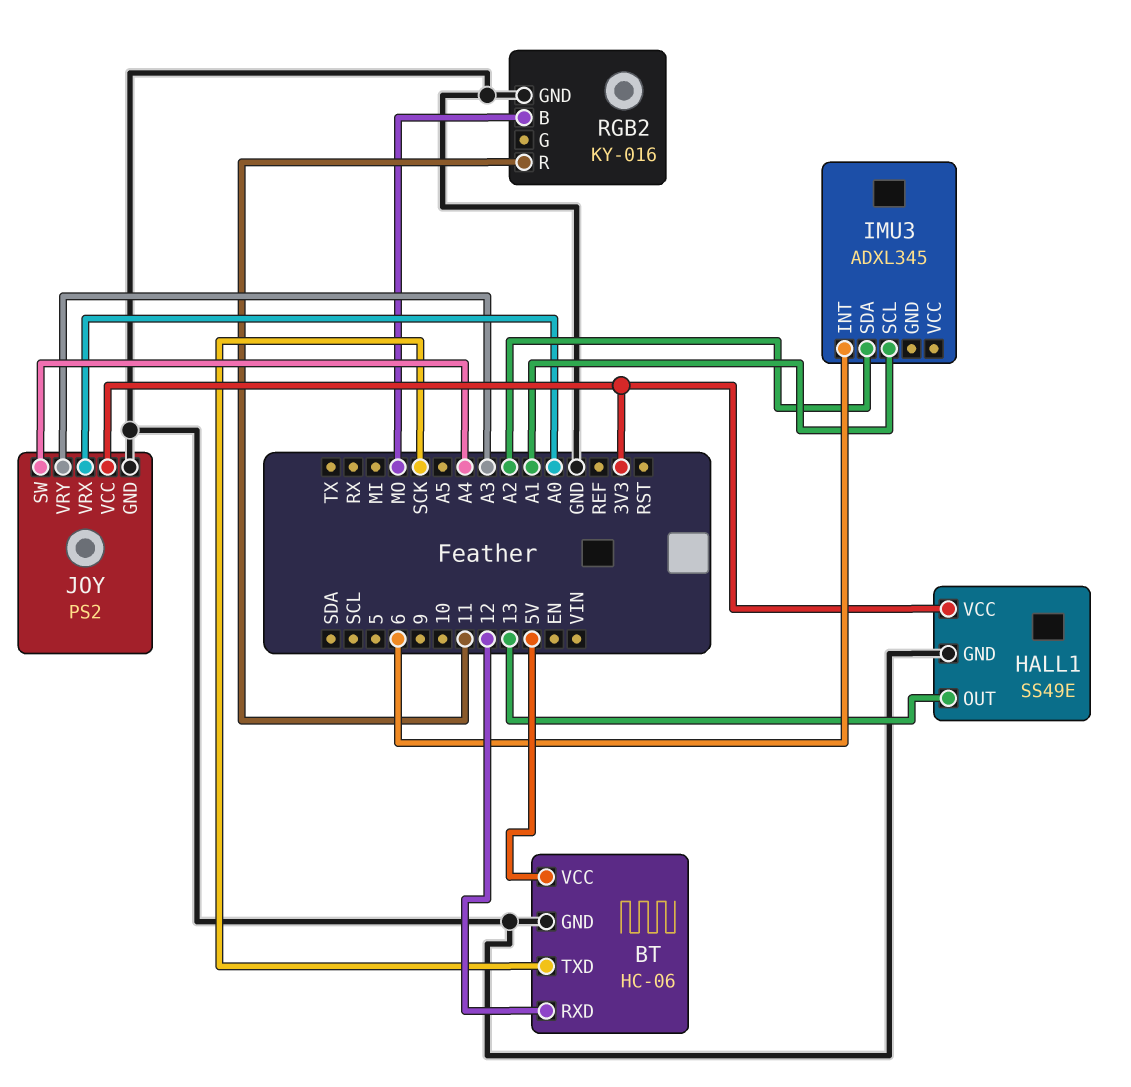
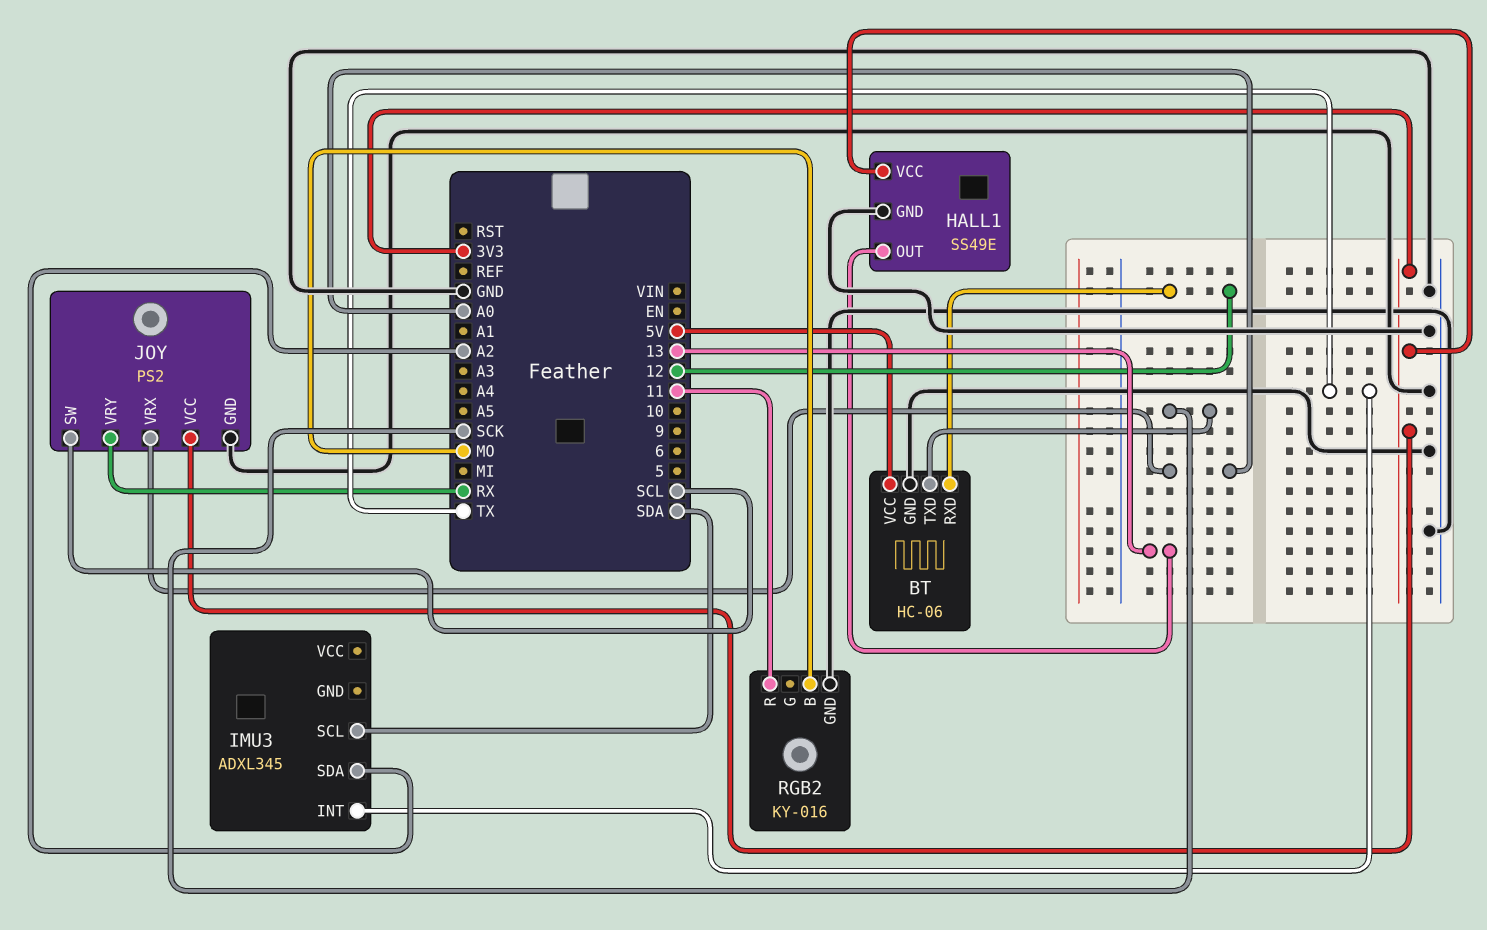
IMU3 pin INT: 6 -> TX
IMU3 pin SCL: A1 -> SDA
JOY pin SW: A4 -> SCL
JOY pin VRY: A3 -> RX

